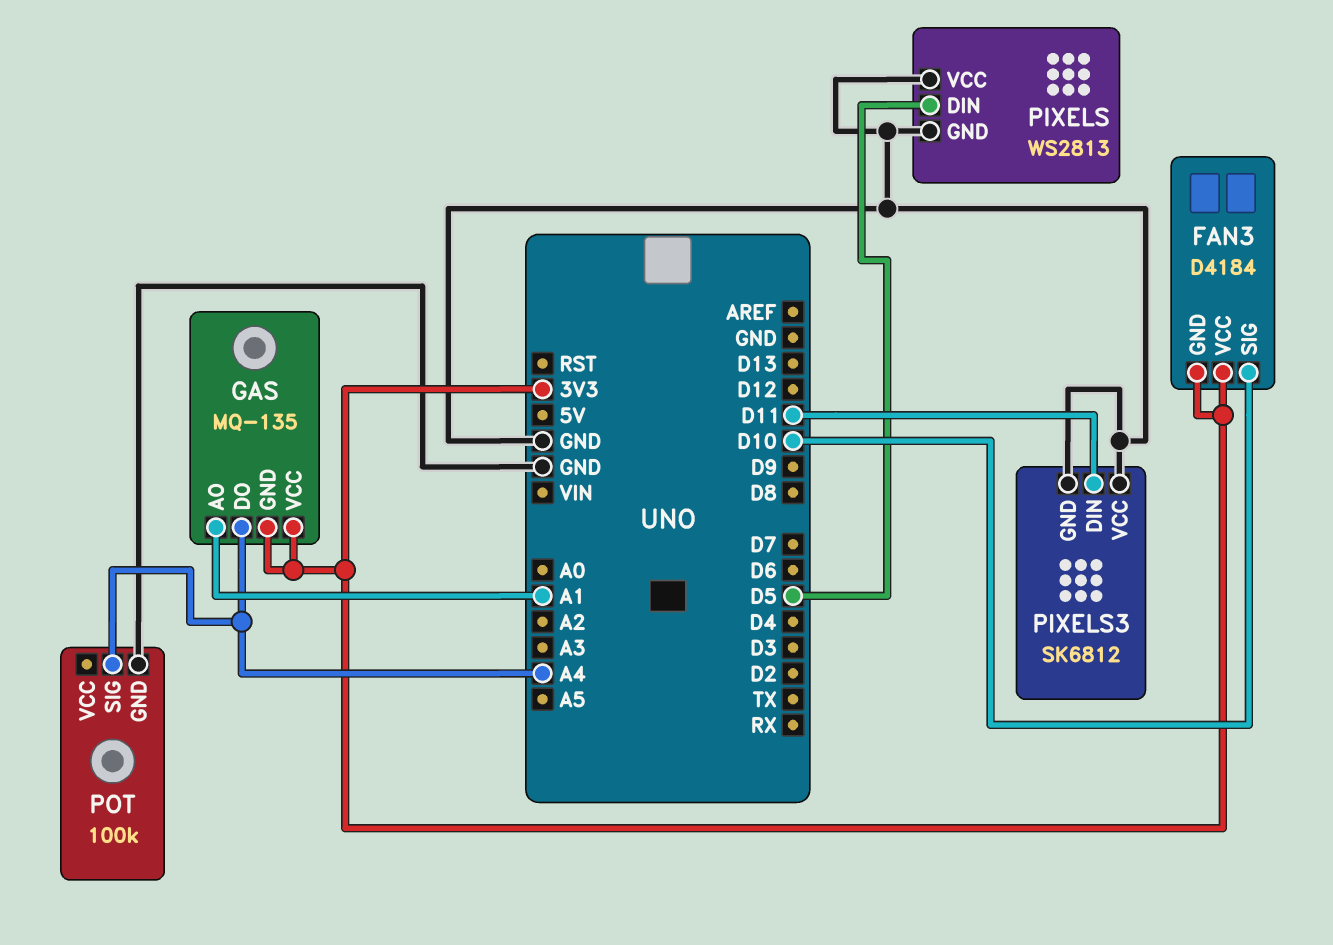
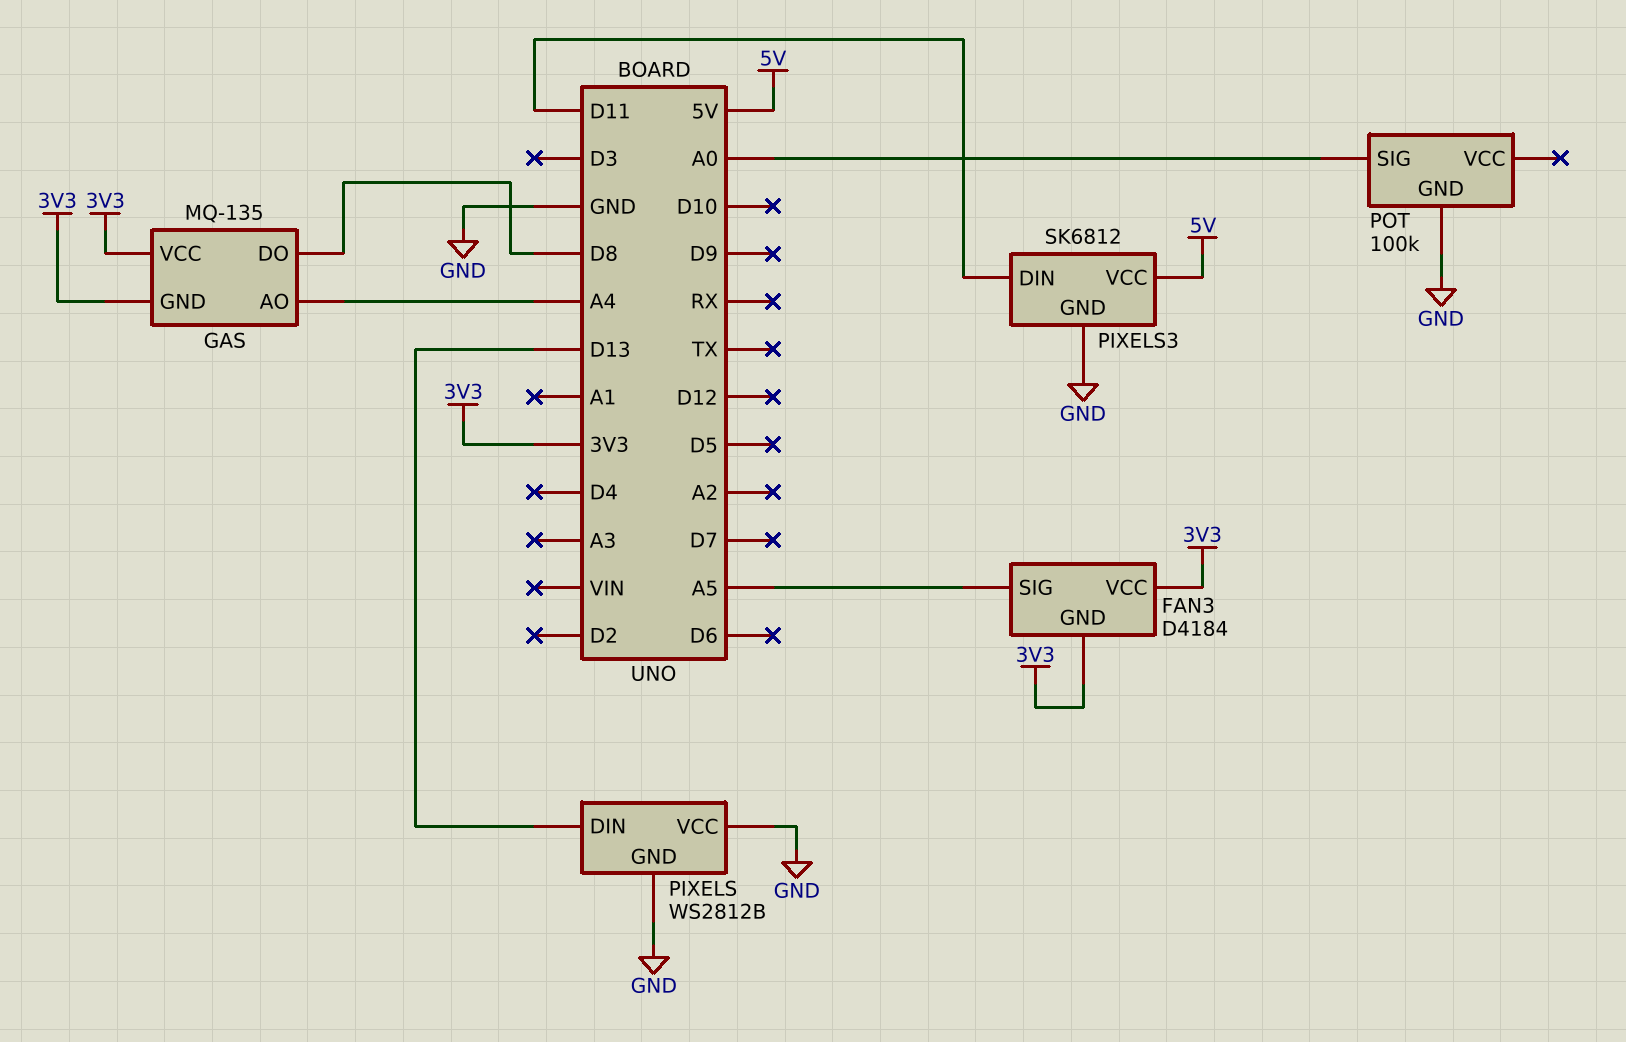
FAN3 pin SIG: D10 -> A5
GAS pin AO: A1 -> A4
GAS pin DO: A4 -> D8
PIXELS: WS2813 -> WS2812B
PIXELS pin DIN: D5 -> D13
PIXELS3 pin VCC: GND -> 5V
POT pin SIG: A4 -> A0

